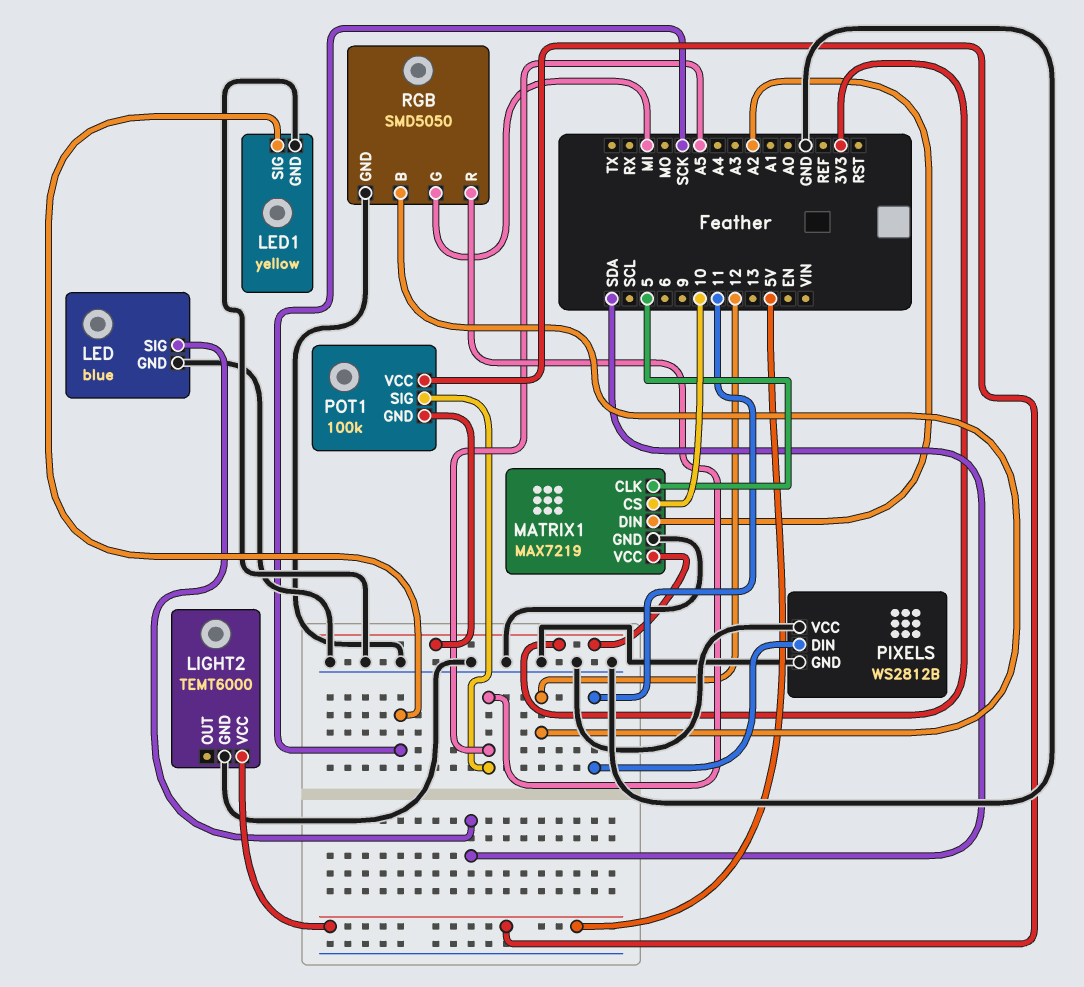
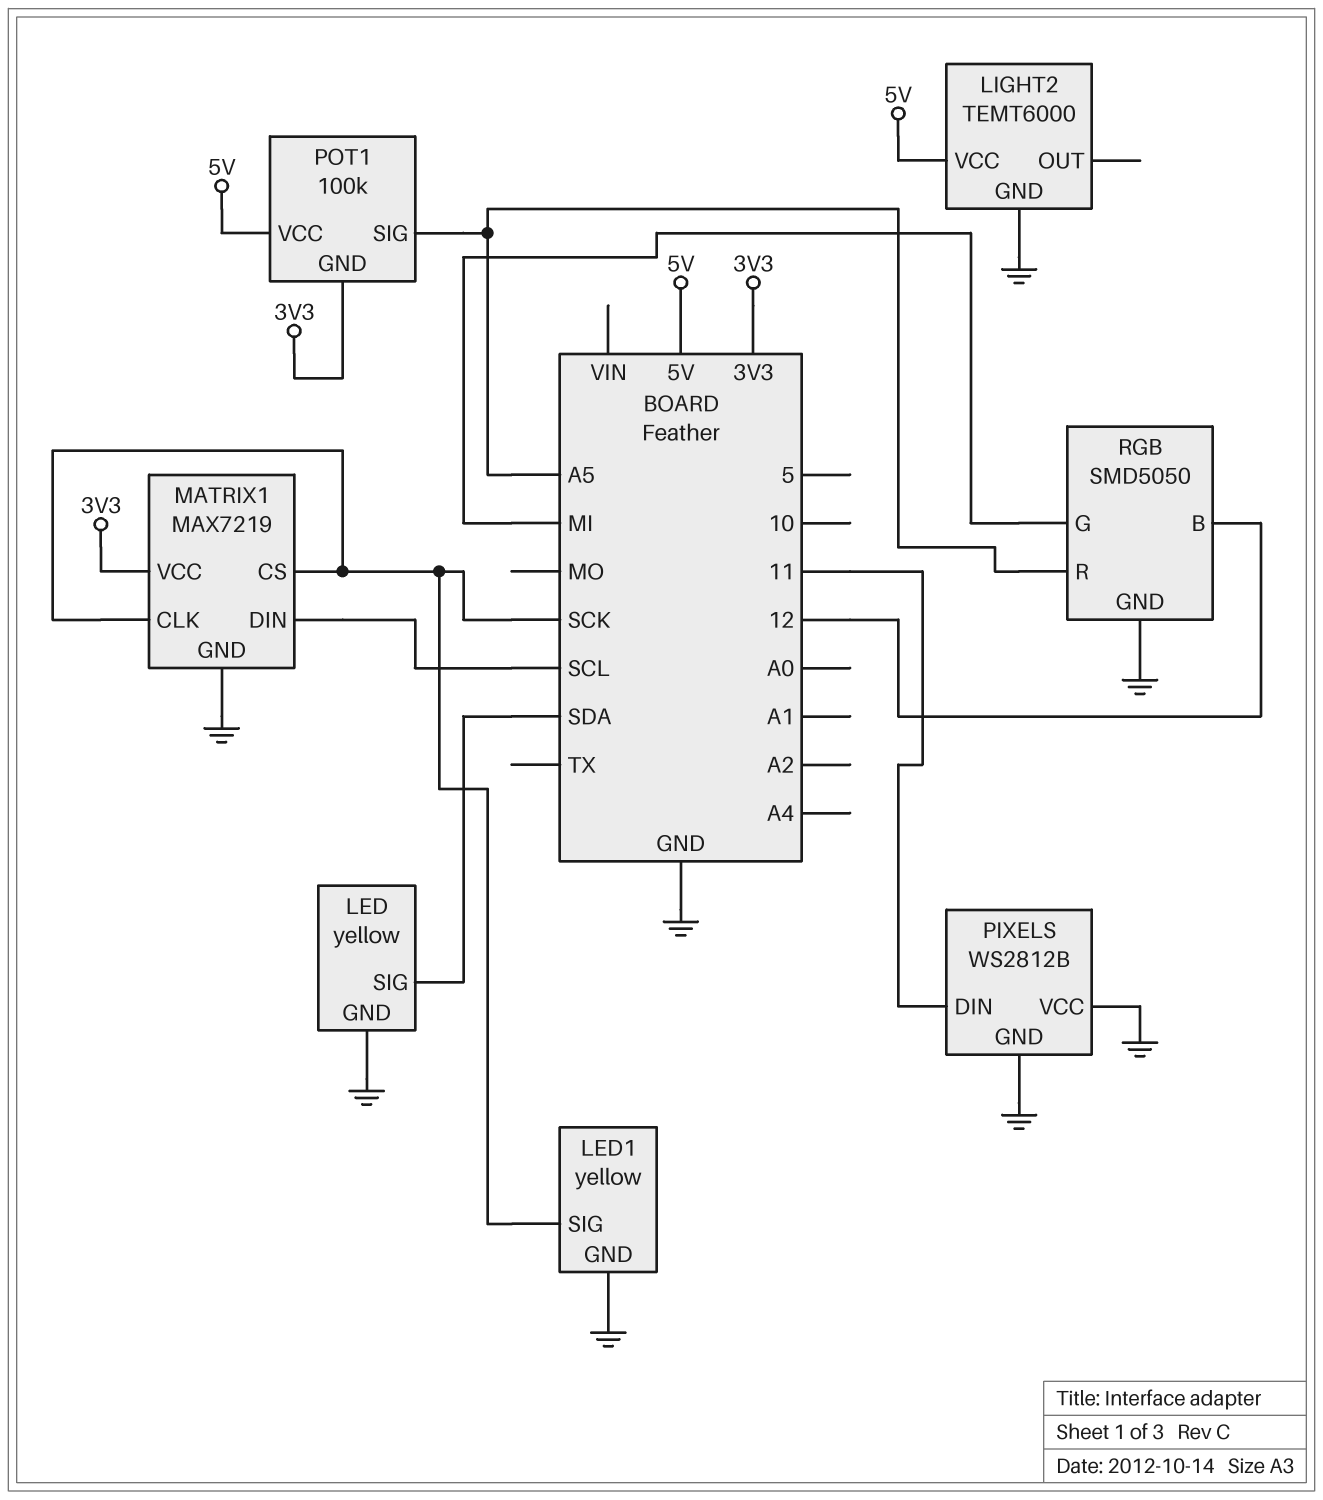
LED: blue -> yellow
MATRIX1 pin CLK: 5 -> SCK
MATRIX1 pin CS: 10 -> SCK
MATRIX1 pin DIN: A2 -> SCL

